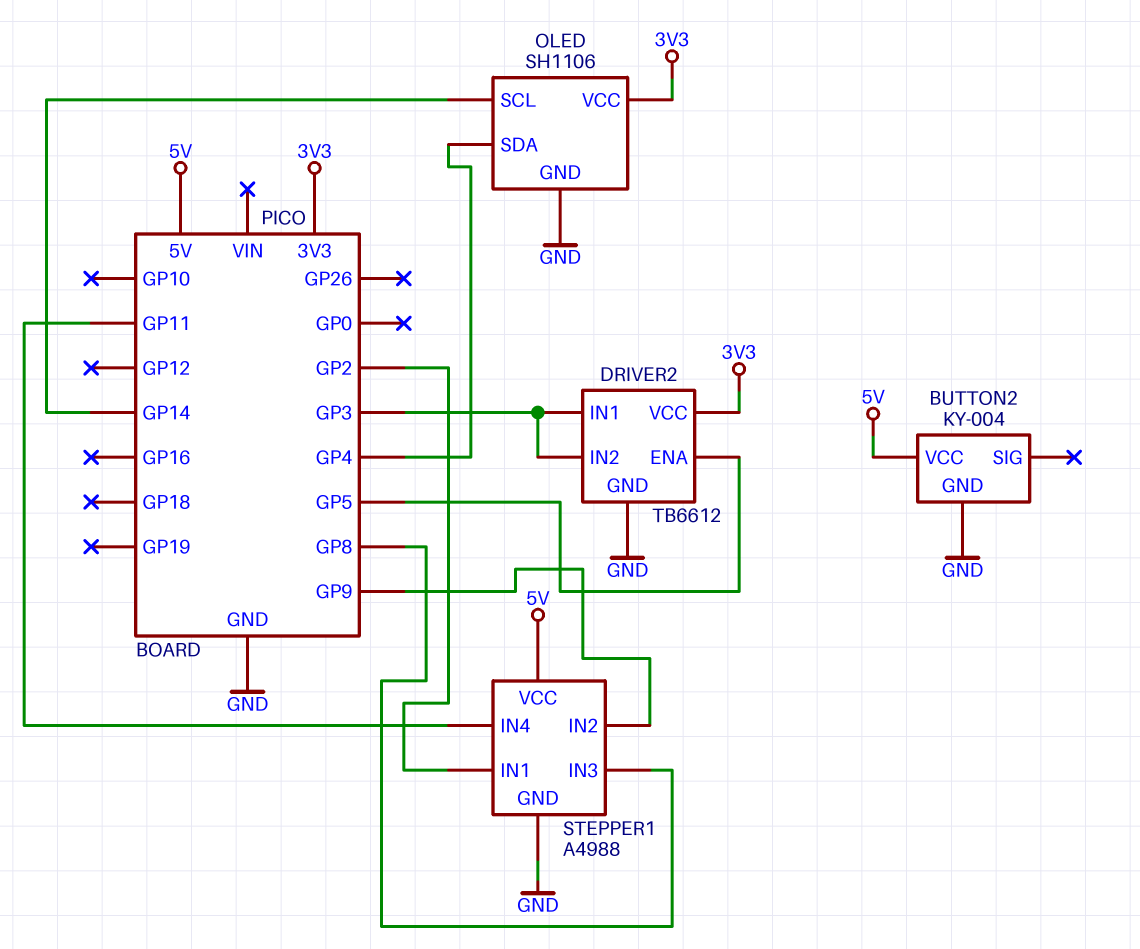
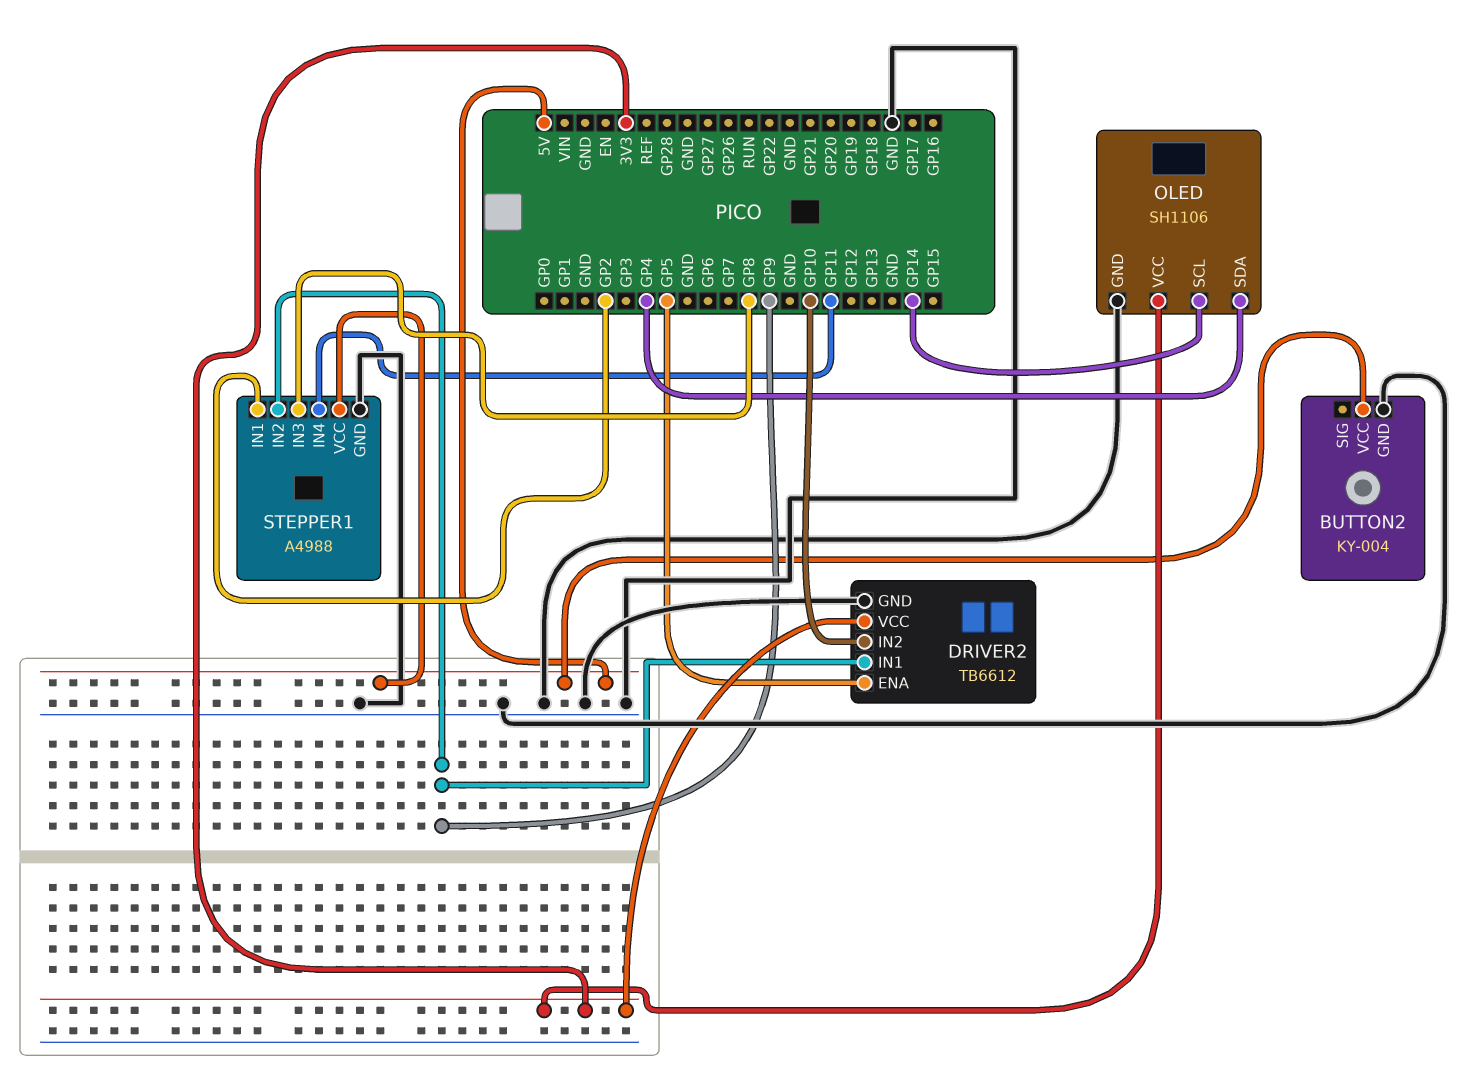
DRIVER2 pin IN1: GP3 -> GP9
DRIVER2 pin IN2: GP3 -> GP10

